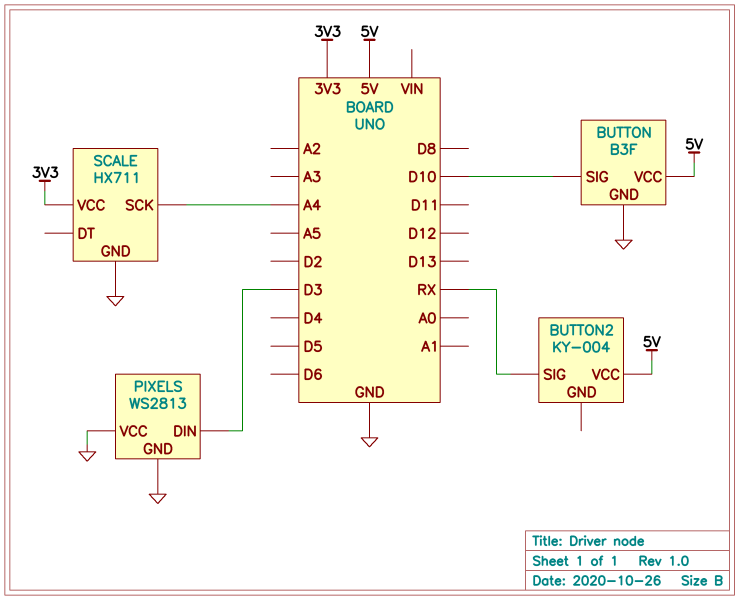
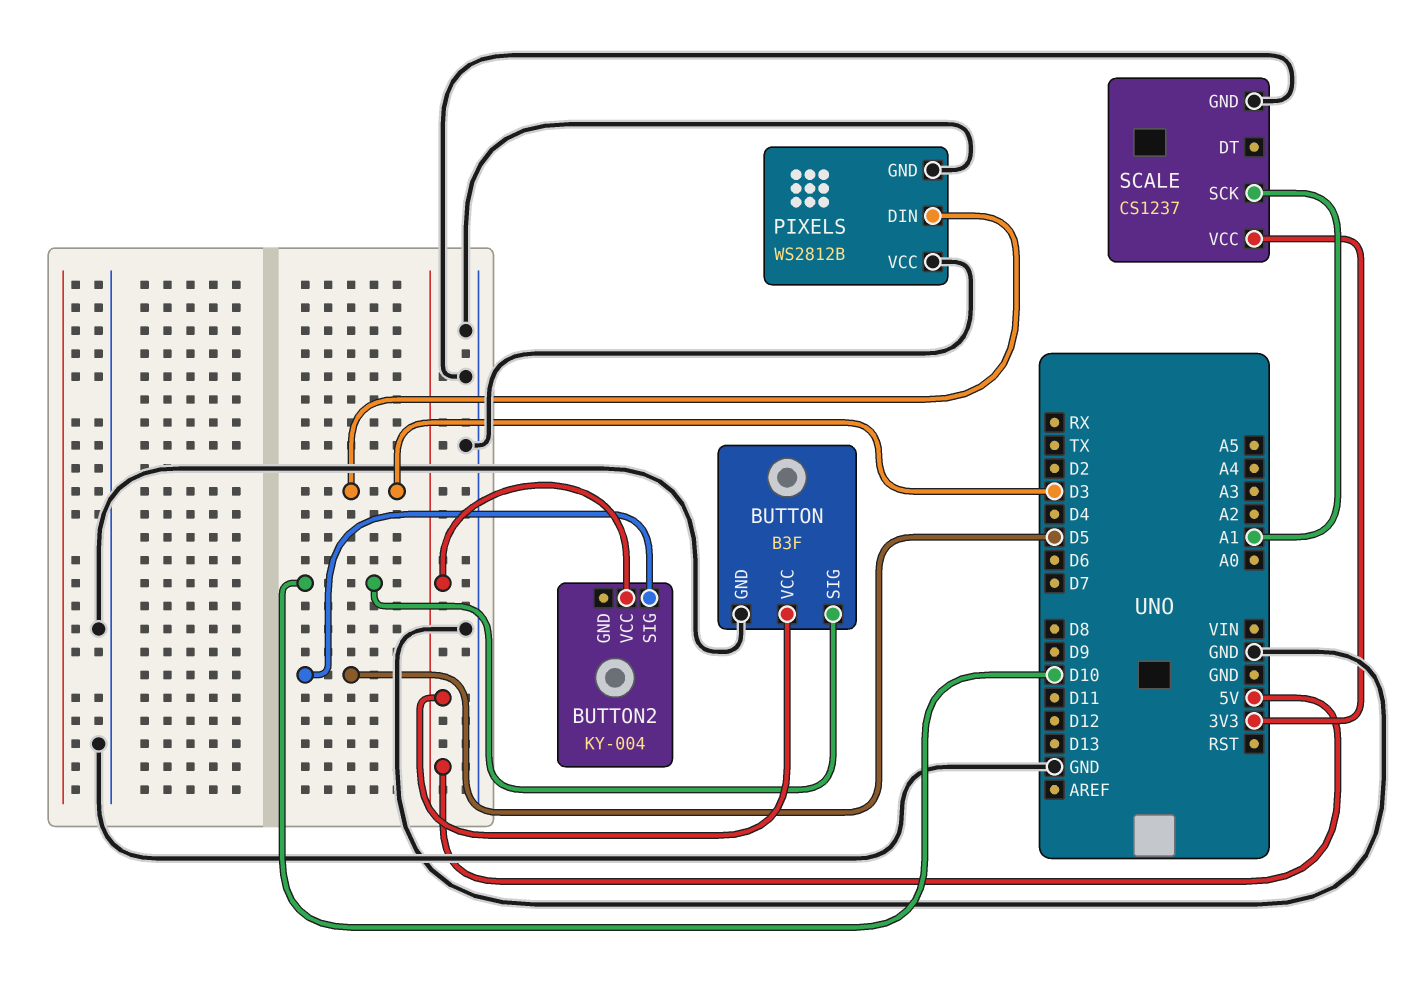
BUTTON2 pin SIG: RX -> D5
PIXELS: WS2813 -> WS2812B
SCALE: HX711 -> CS1237
SCALE pin SCK: A4 -> A1

